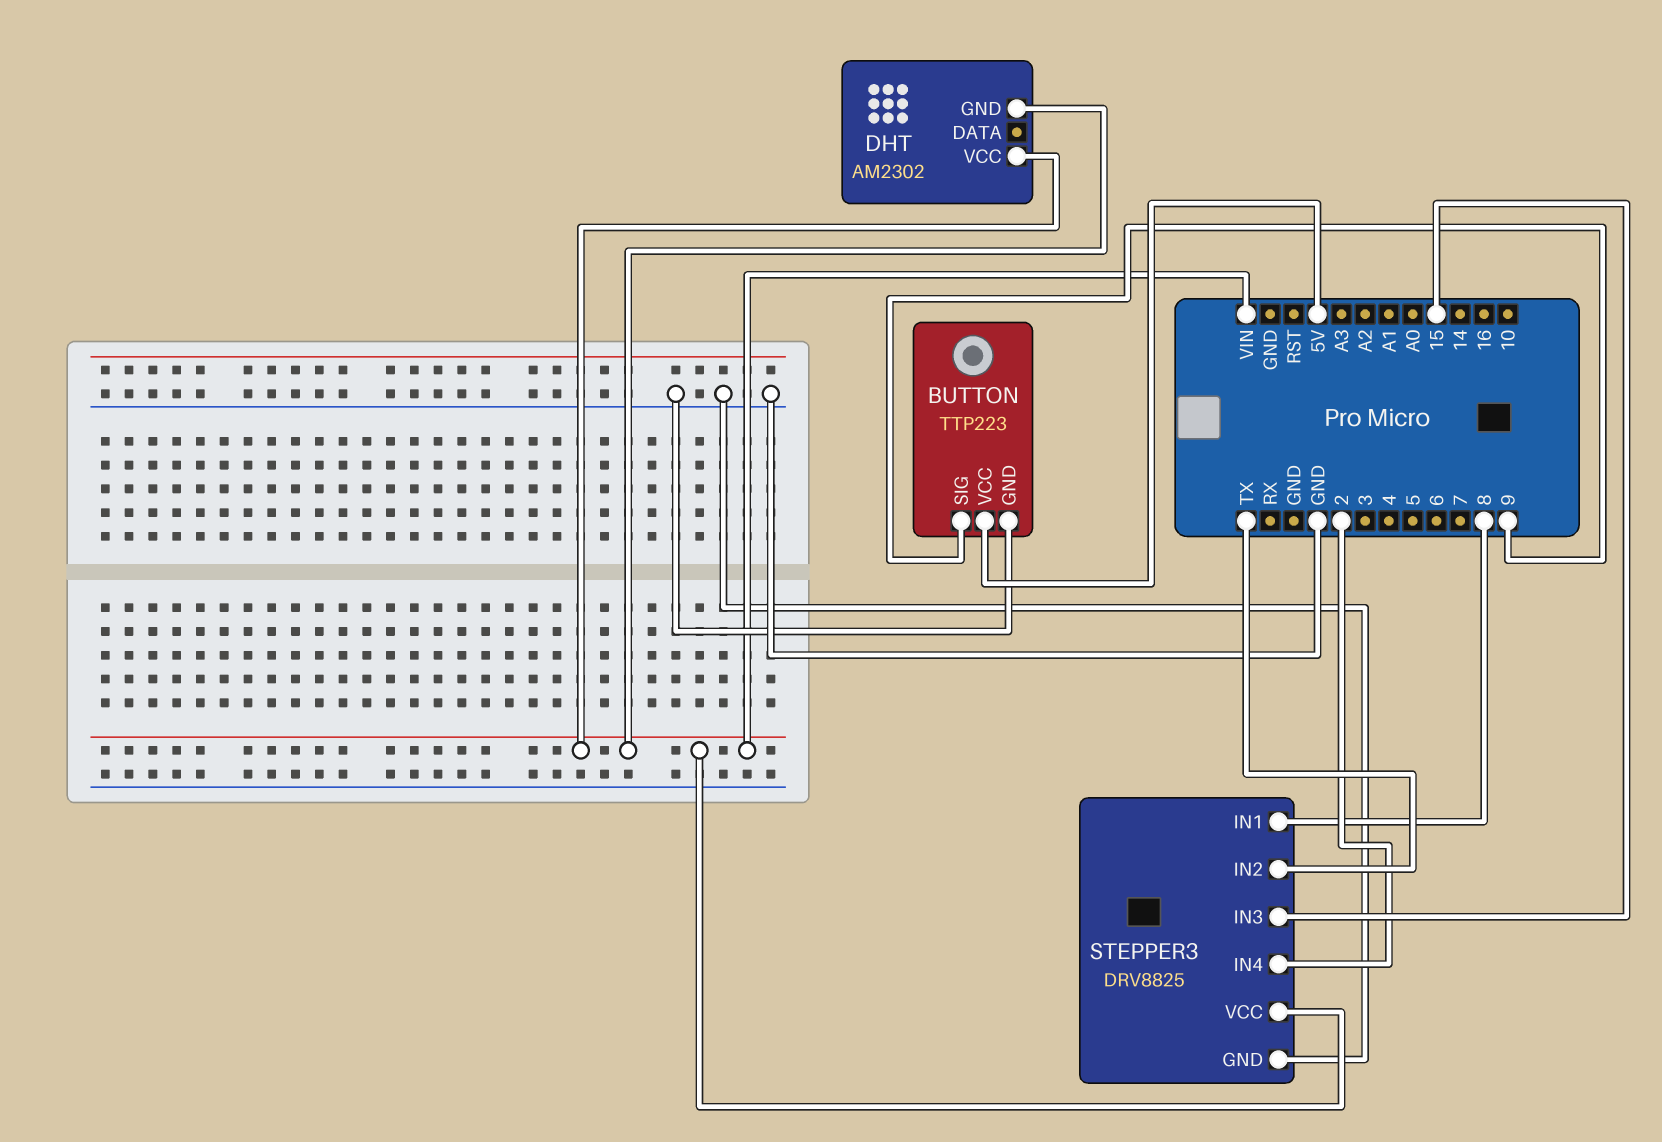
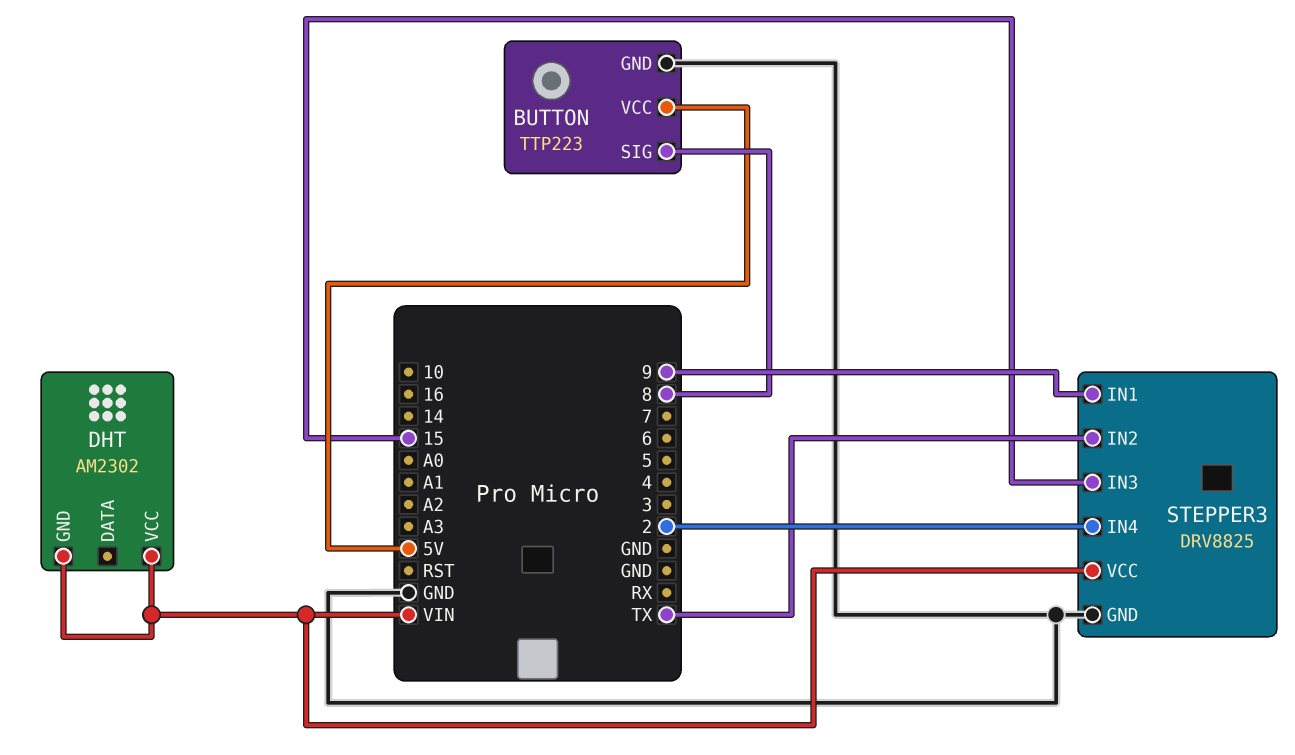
BUTTON pin SIG: 9 -> 8
STEPPER3 pin IN1: 8 -> 9

